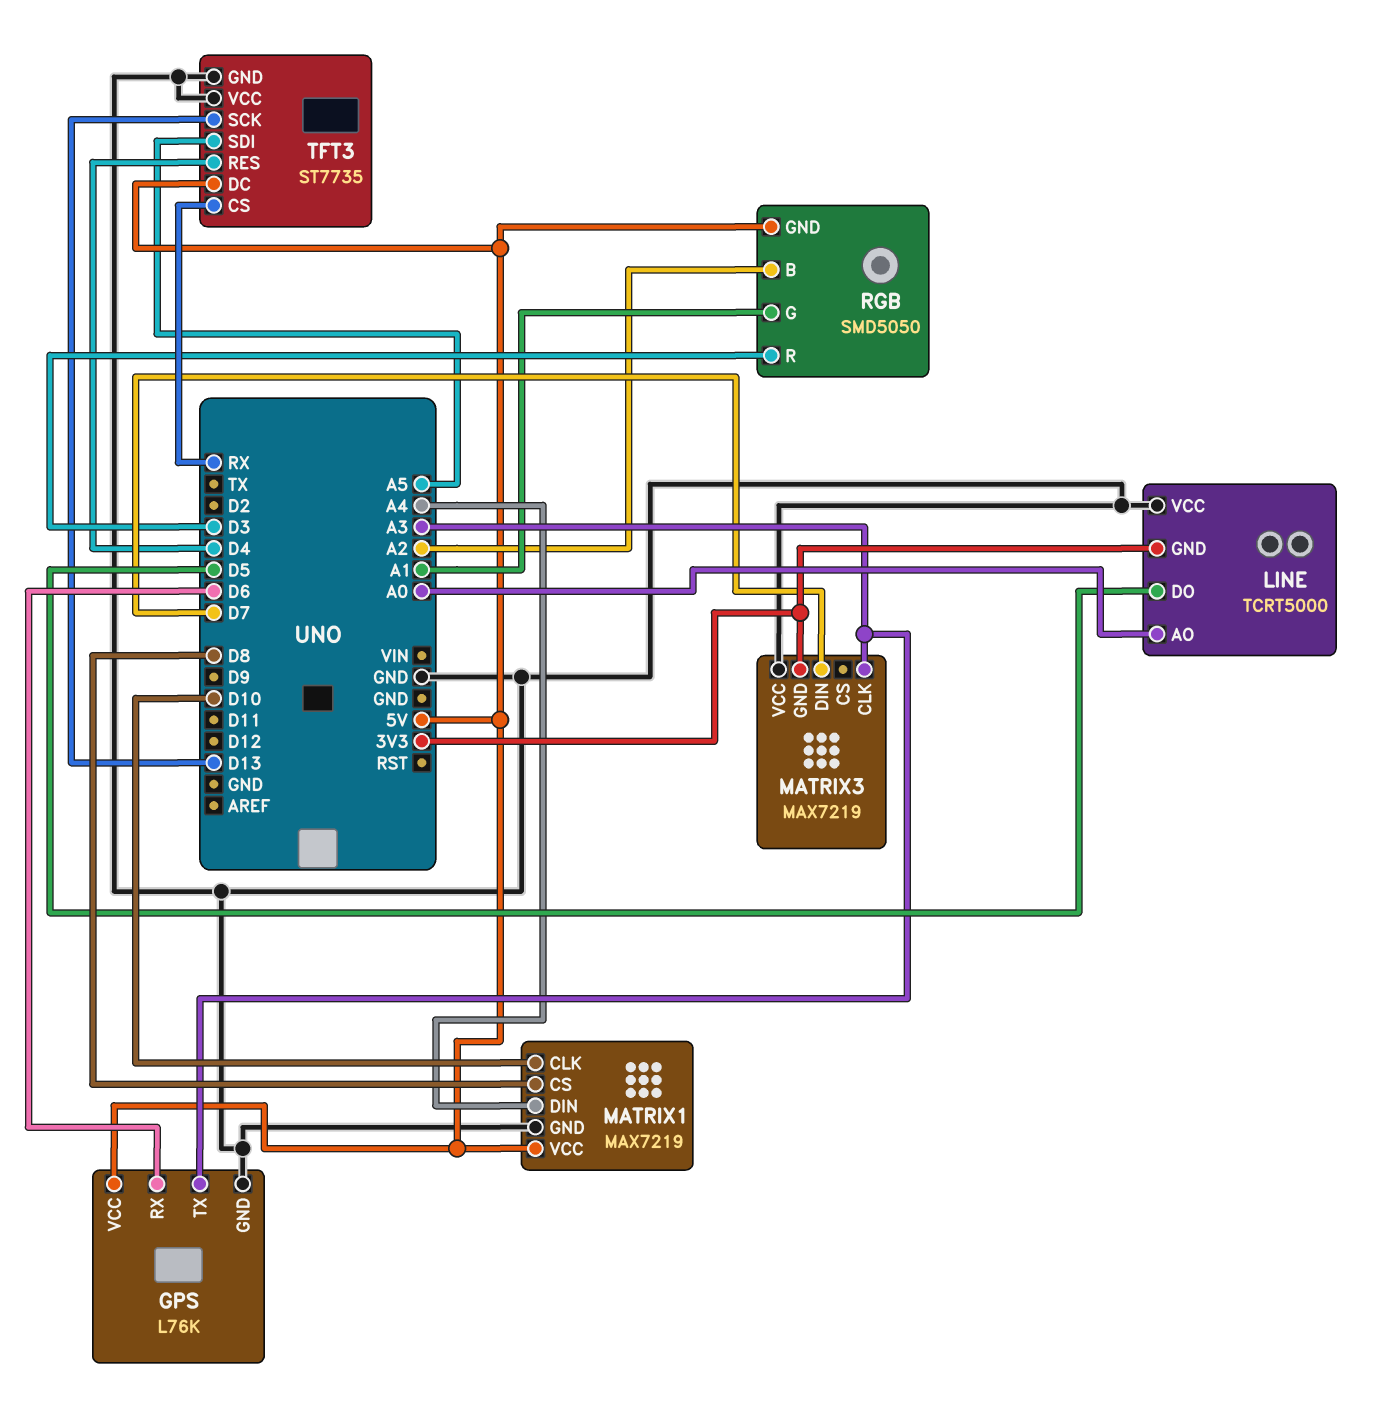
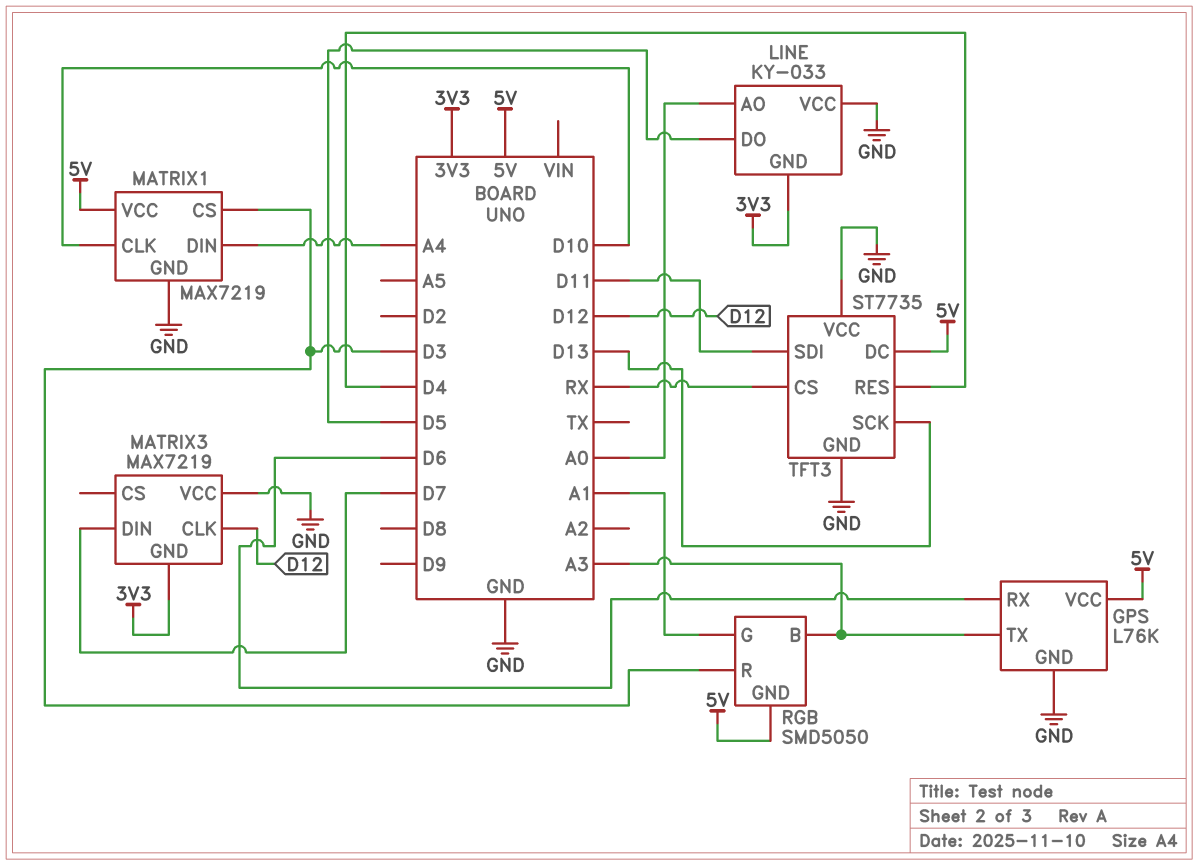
LINE: TCRT5000 -> KY-033
MATRIX1 pin CS: D8 -> D3
MATRIX3 pin CLK: A3 -> D12
RGB pin B: A2 -> A3
TFT3 pin SDI: A5 -> D11

